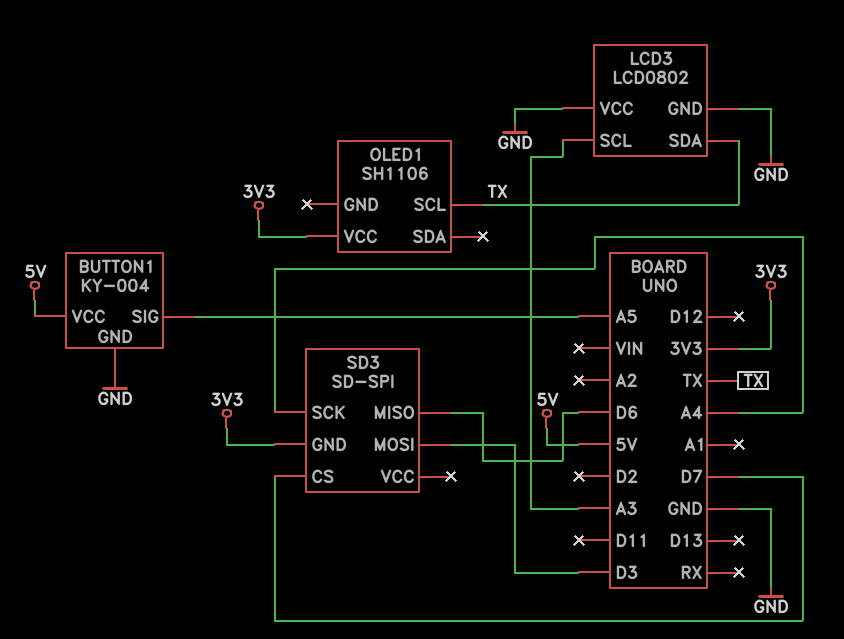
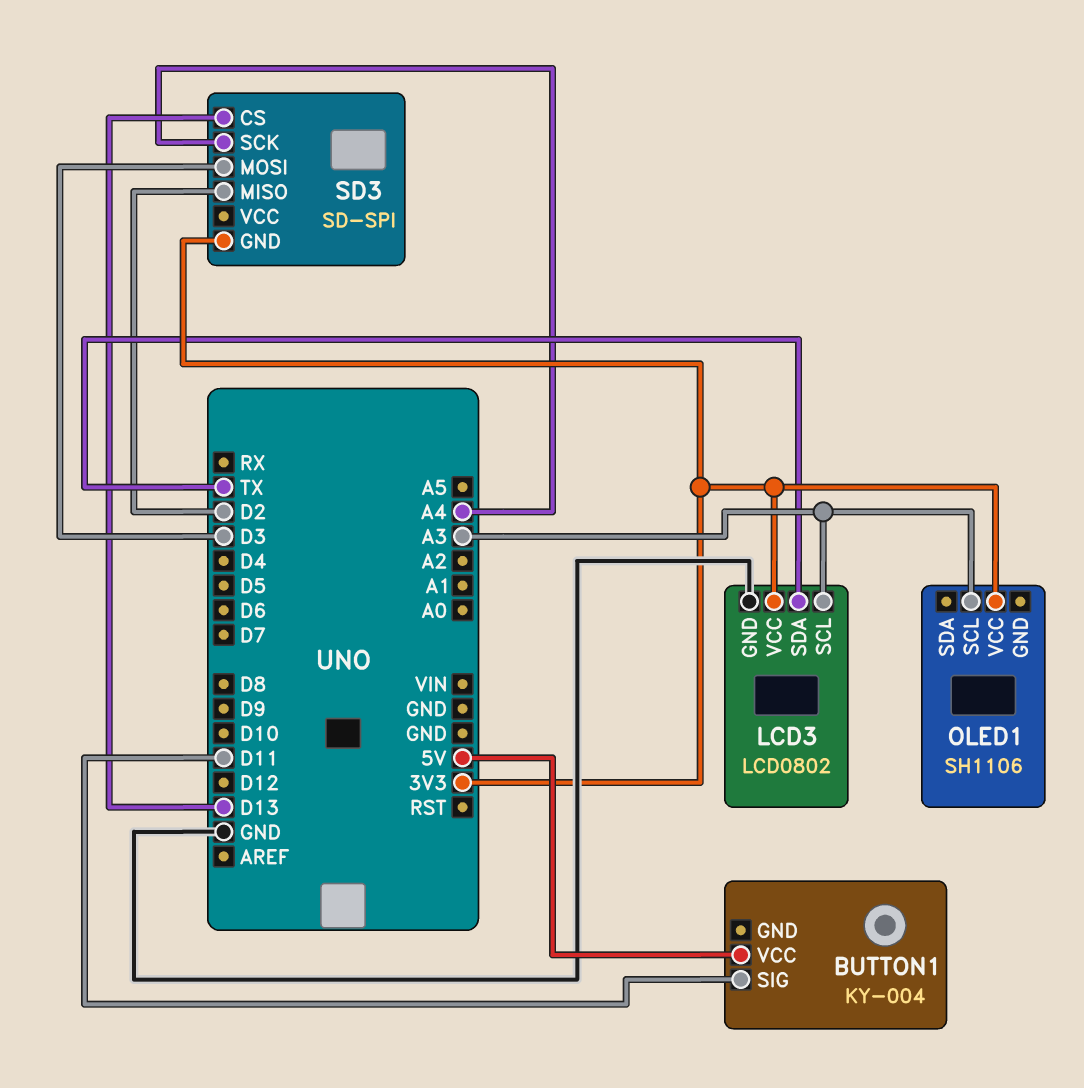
BUTTON1 pin GND: GND -> none
BUTTON1 pin SIG: A5 -> D11
LCD3 pin VCC: GND -> 3V3
OLED1 pin SCL: TX -> A3
SD3 pin CS: D7 -> D13
SD3 pin MISO: D6 -> D2

